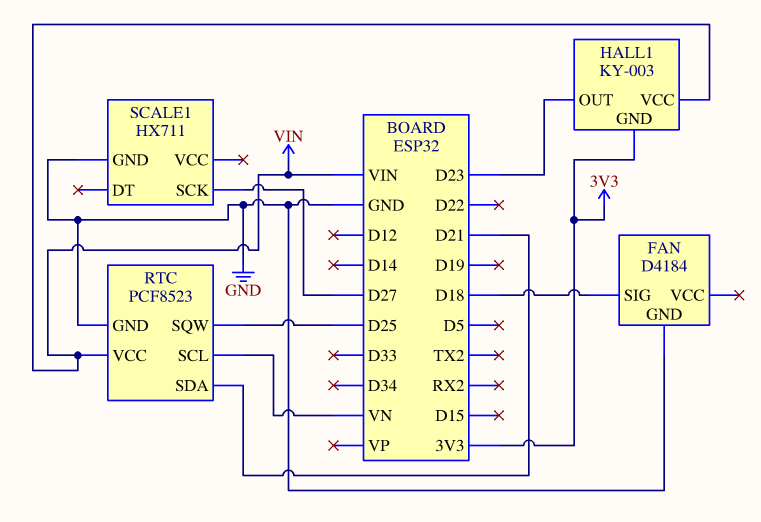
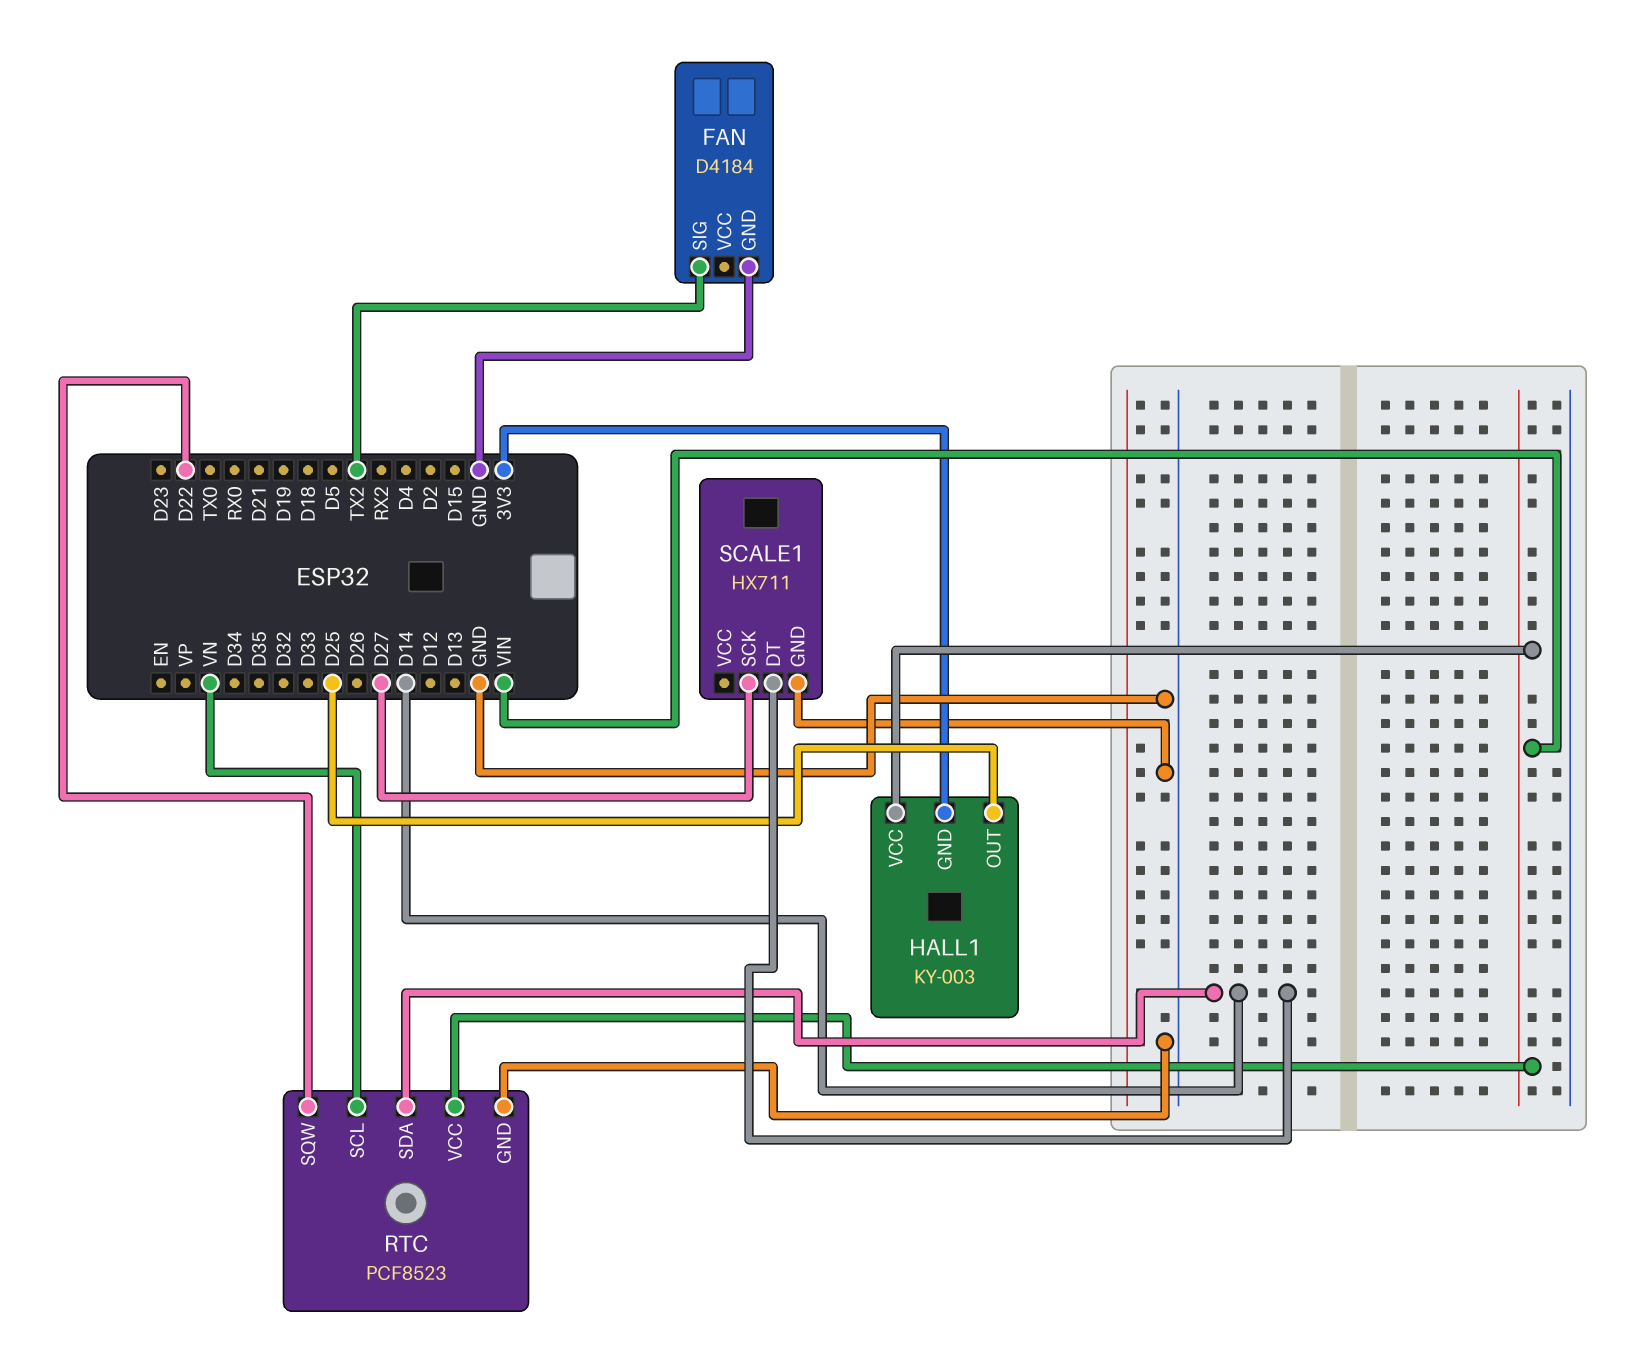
FAN pin SIG: D18 -> TX2
HALL1 pin OUT: D23 -> D25
RTC pin SDA: D21 -> D14
RTC pin SQW: D25 -> D22
SCALE1 pin DT: none -> D14

